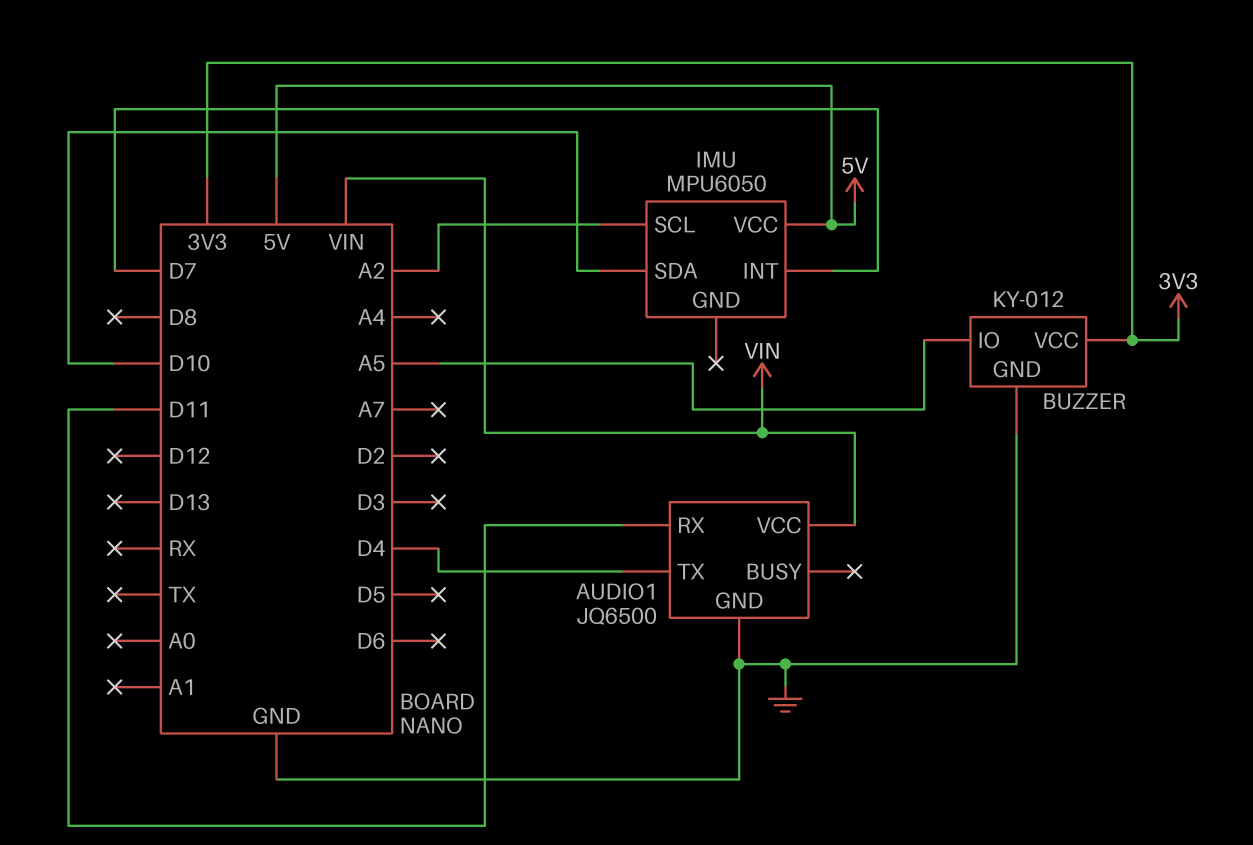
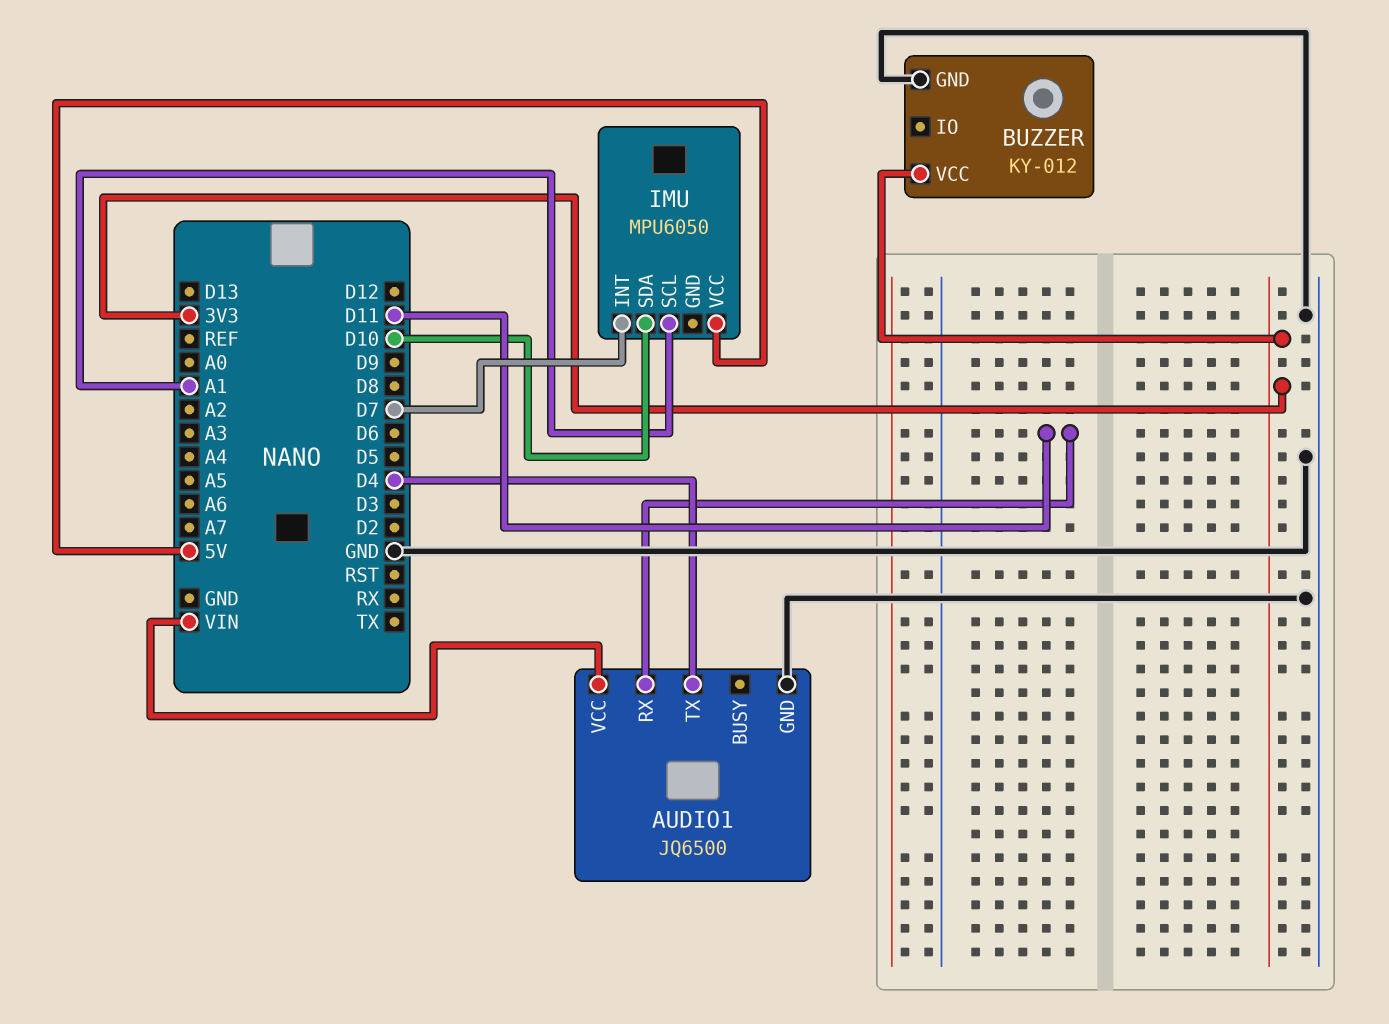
BUZZER pin IO: A5 -> none
IMU pin SCL: A2 -> A1

